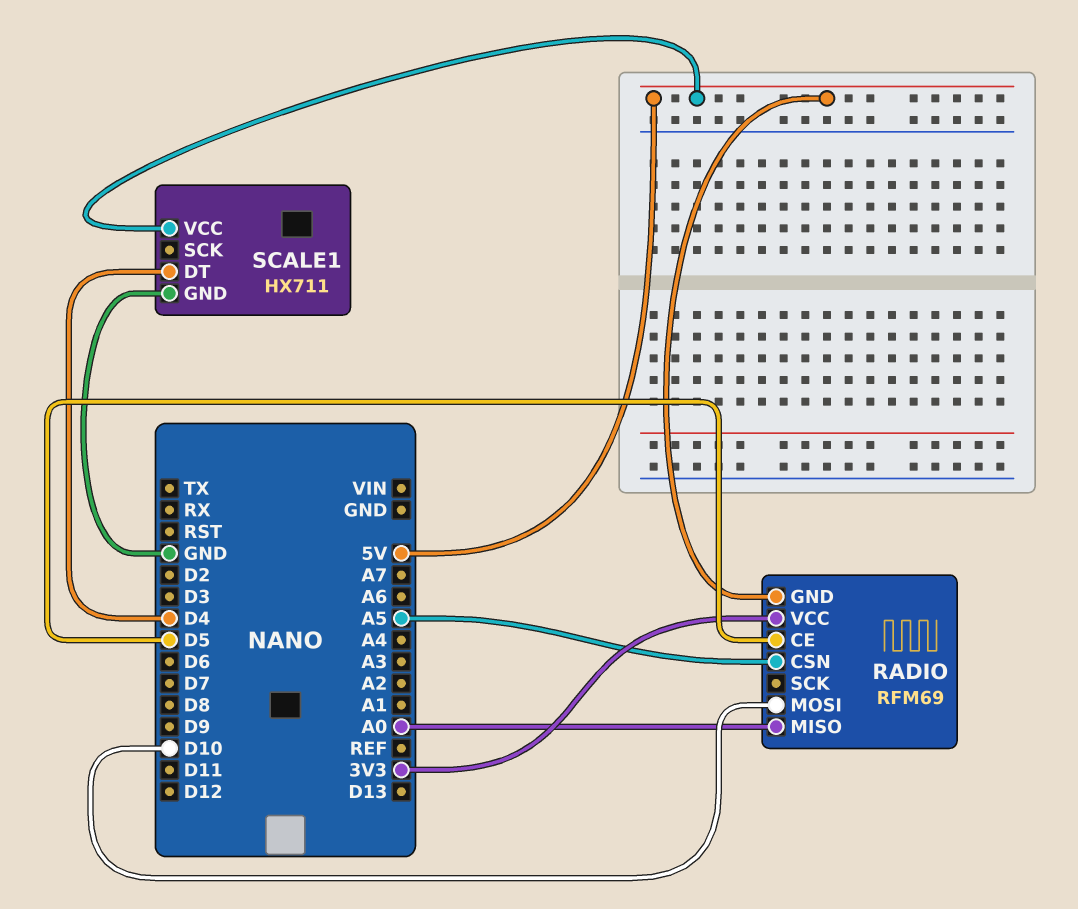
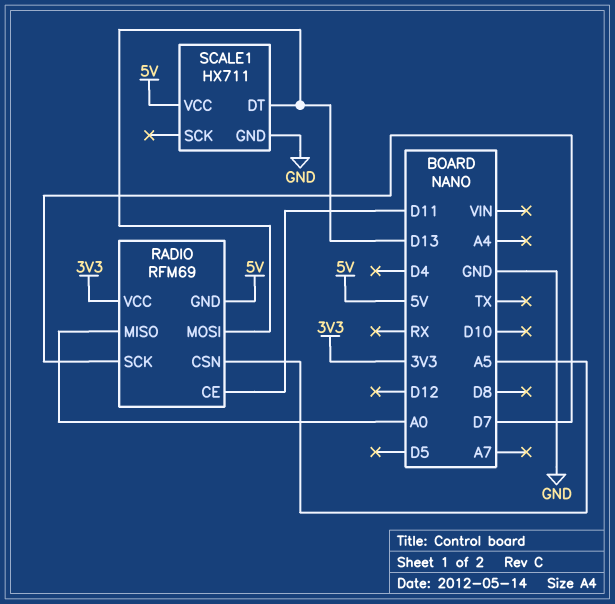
RADIO pin CE: D5 -> D11
RADIO pin MOSI: D10 -> D13
RADIO pin SCK: none -> D7
SCALE1 pin DT: D4 -> D13

